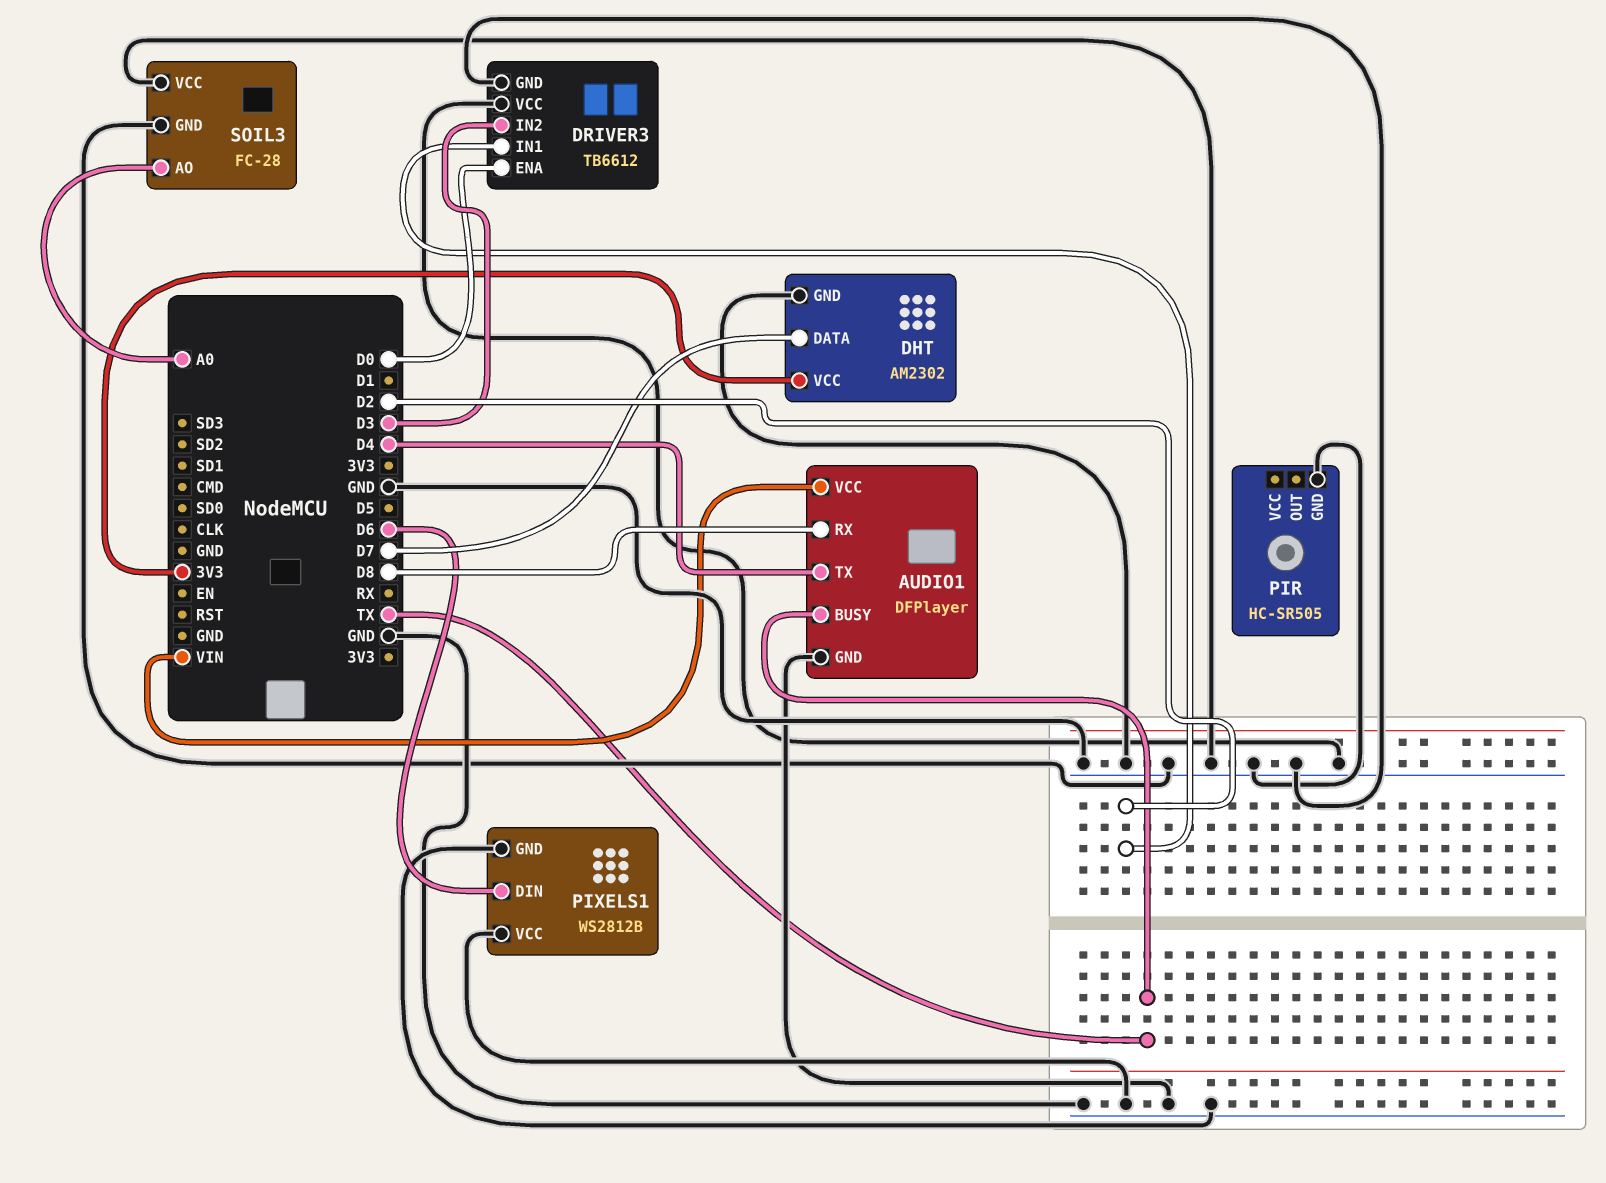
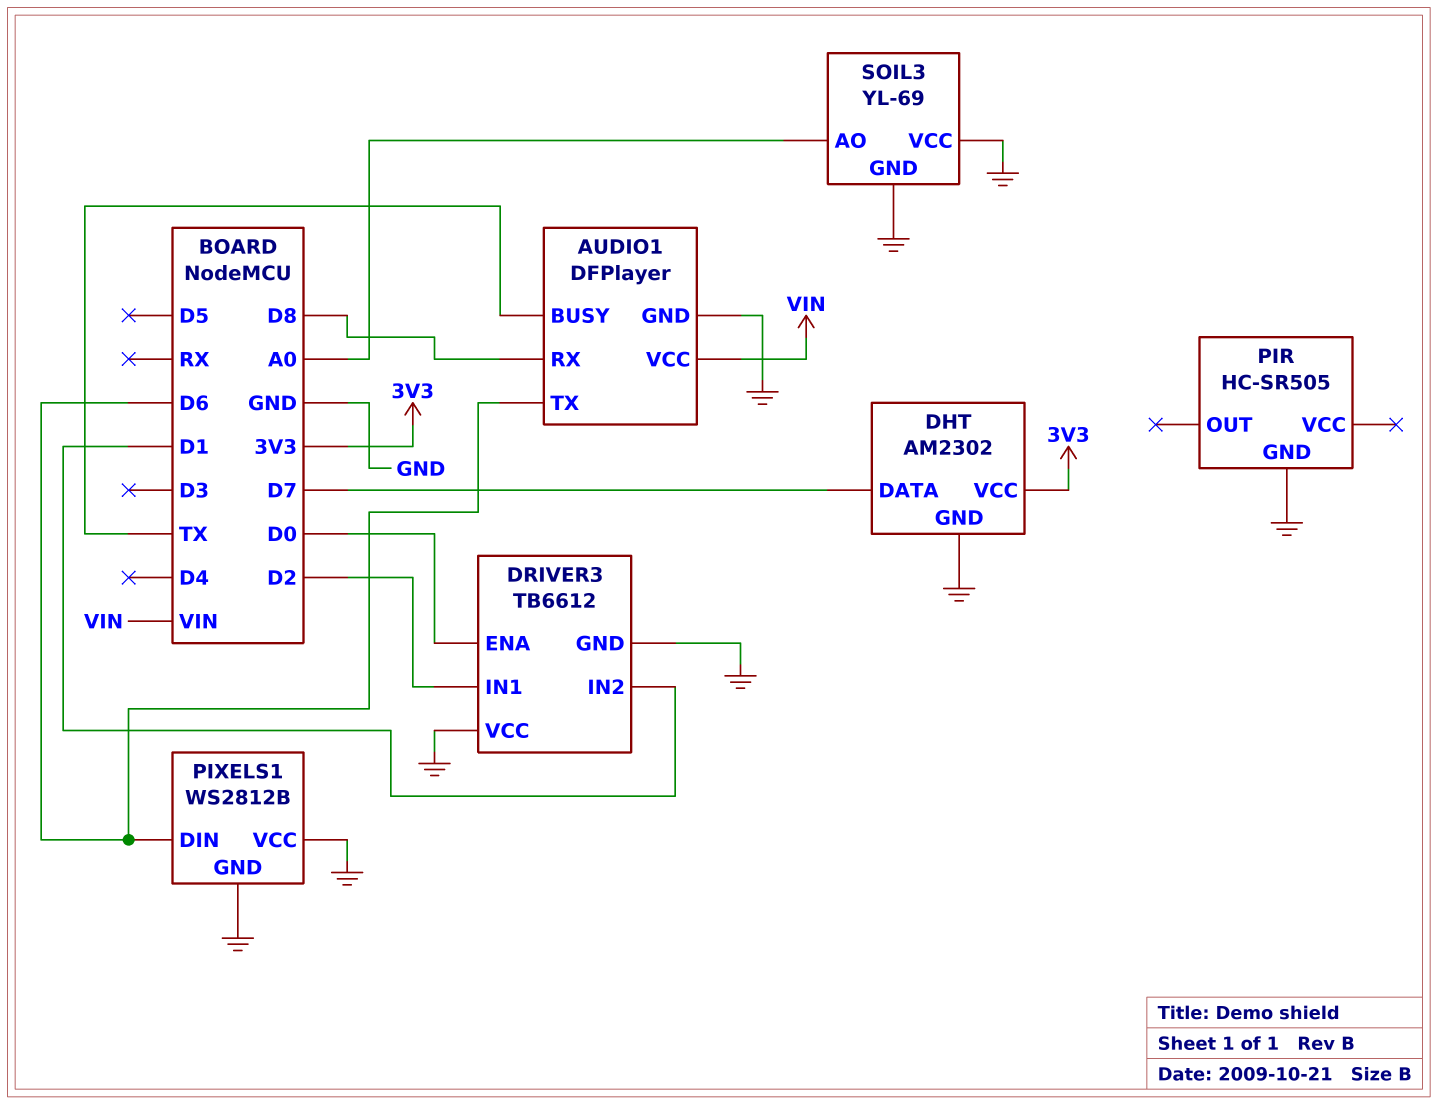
AUDIO1 pin TX: D4 -> D6
DRIVER3 pin IN2: D3 -> D1
SOIL3: FC-28 -> YL-69

